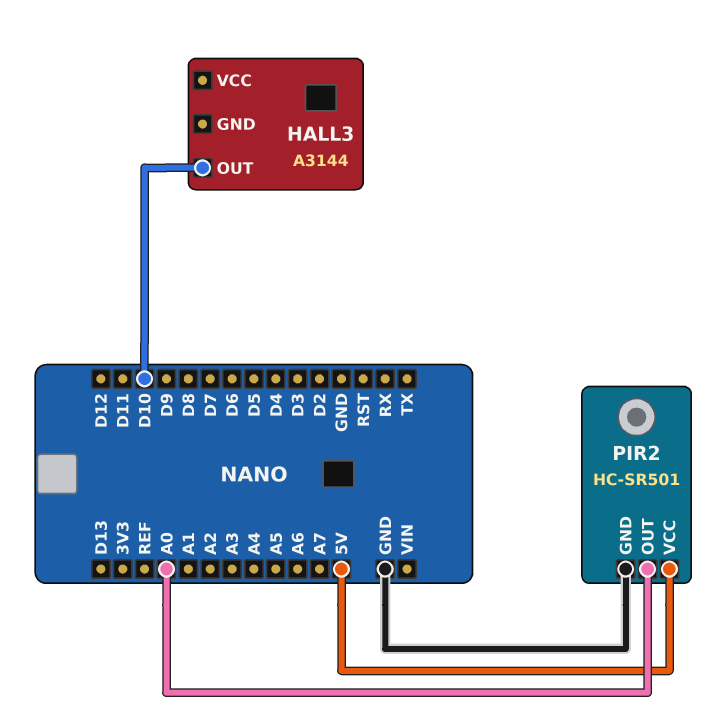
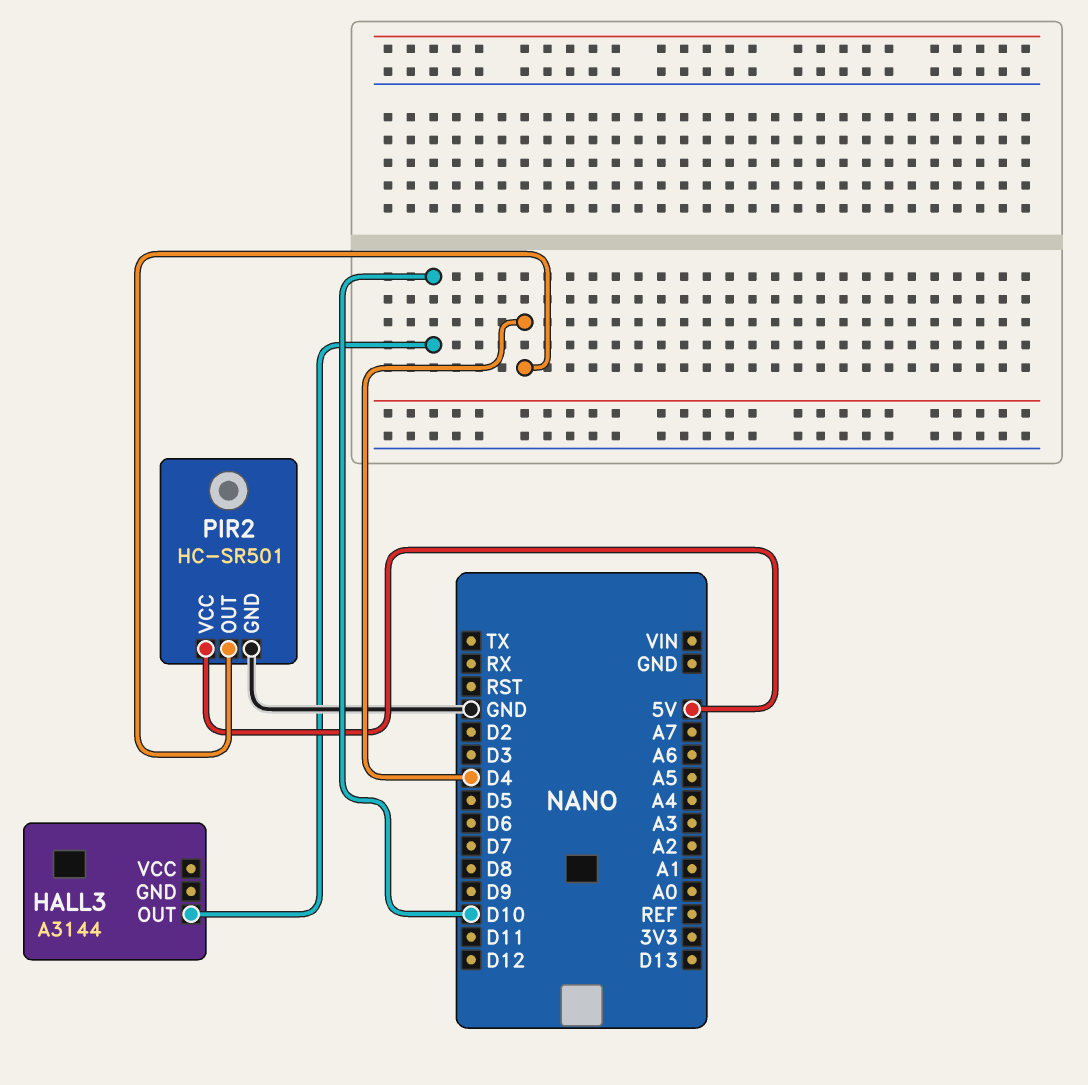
PIR2 pin OUT: A0 -> D4

